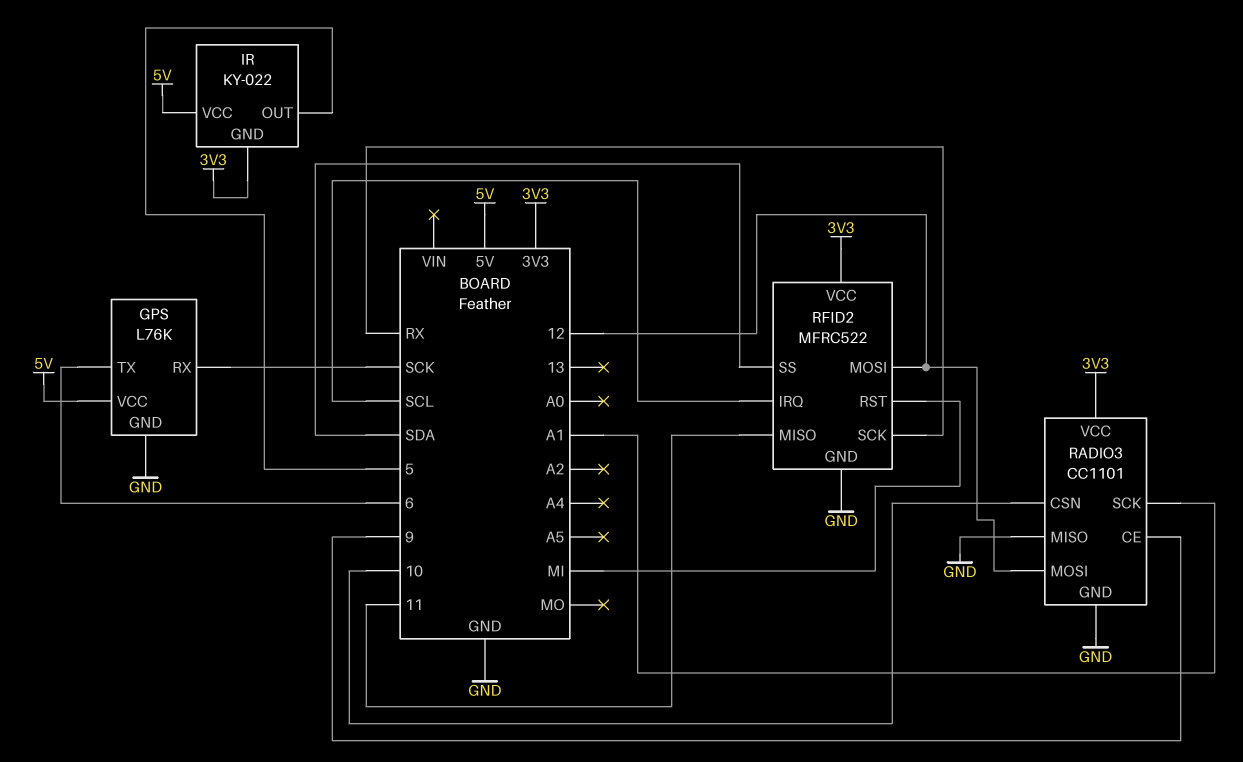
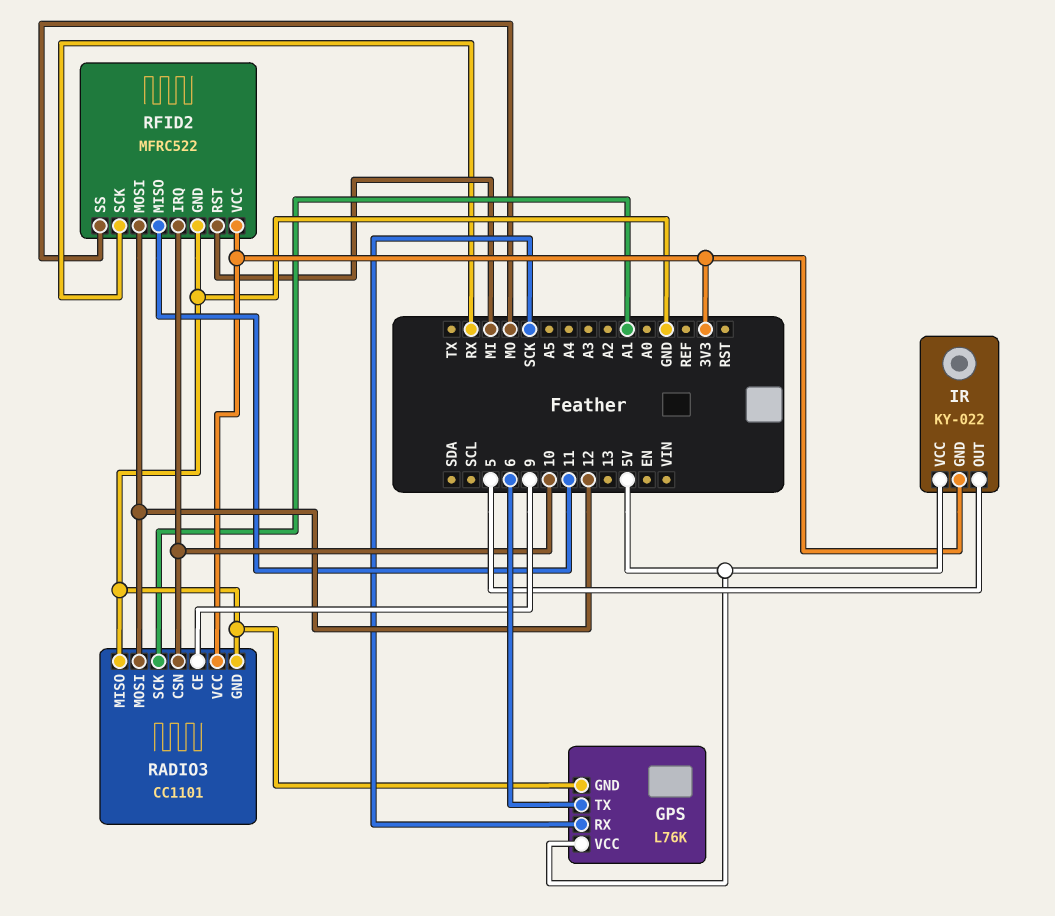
RFID2 pin IRQ: SCL -> 10
RFID2 pin SS: SDA -> MO

